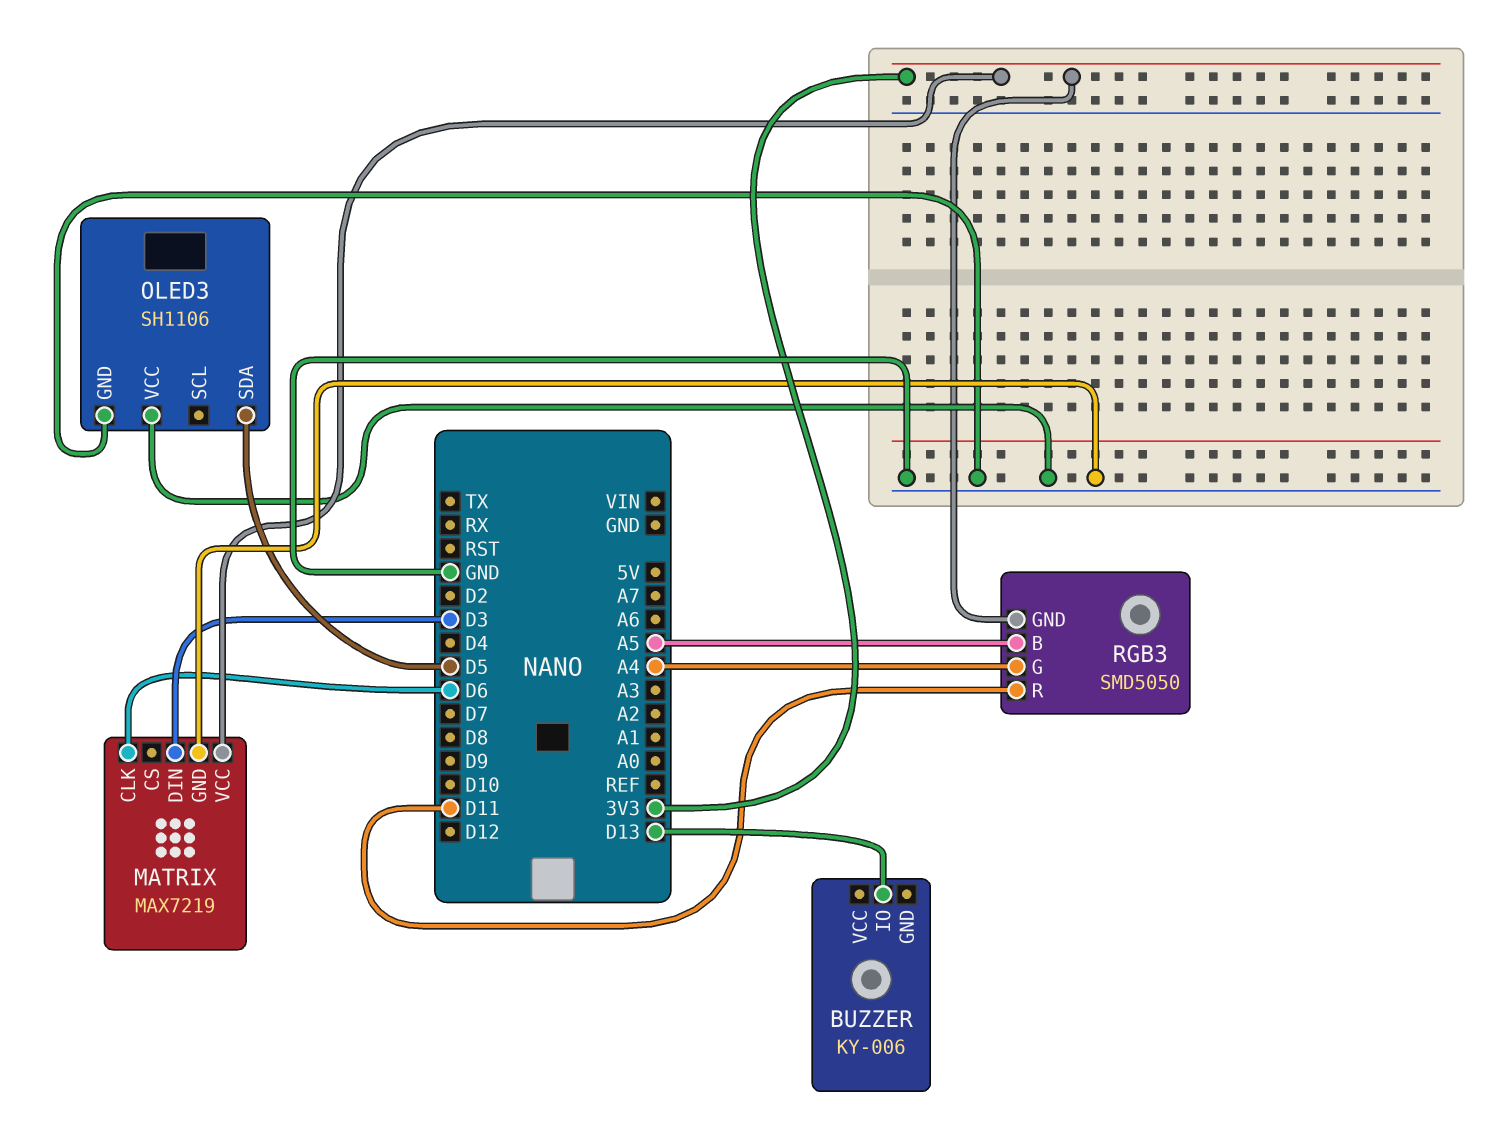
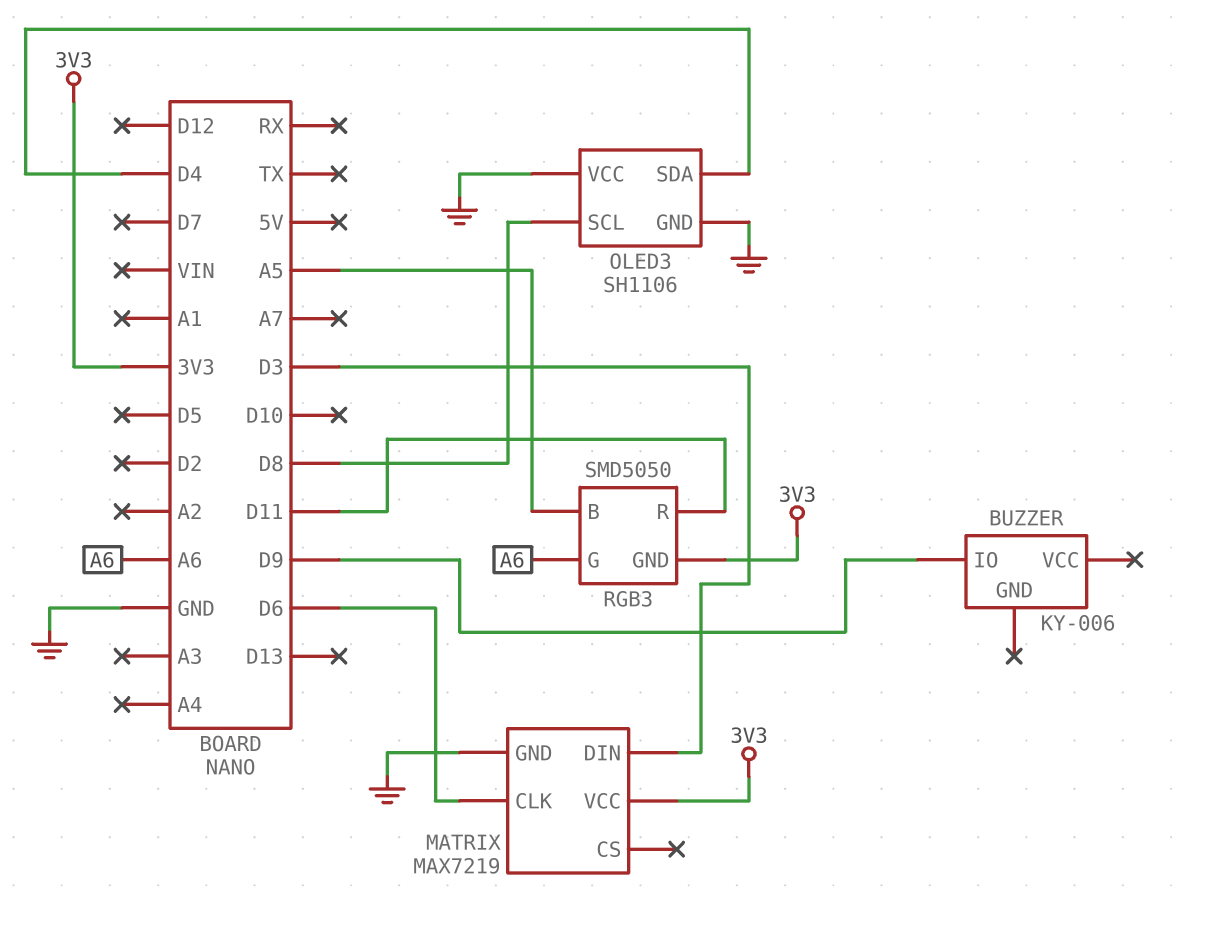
BUZZER pin IO: D13 -> D9
OLED3 pin SCL: none -> D8
OLED3 pin SDA: D5 -> D4
RGB3 pin G: A4 -> A6

